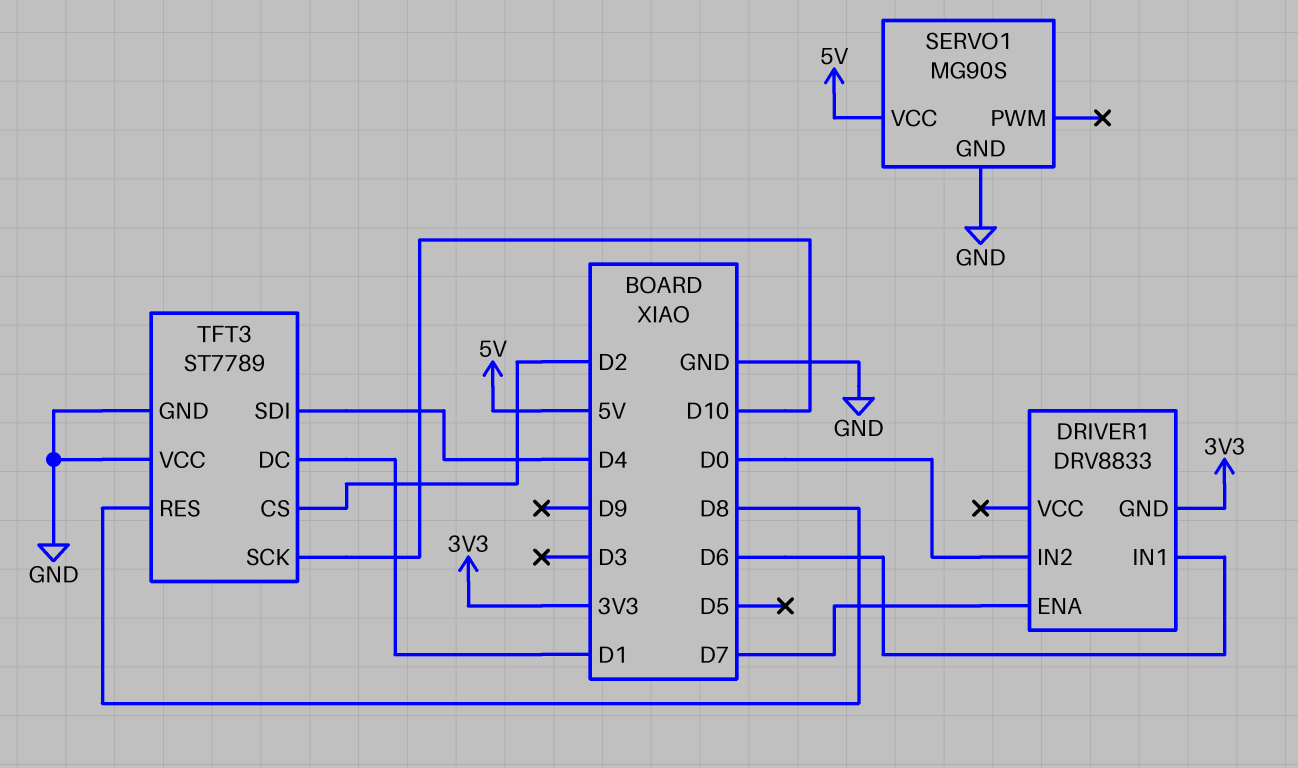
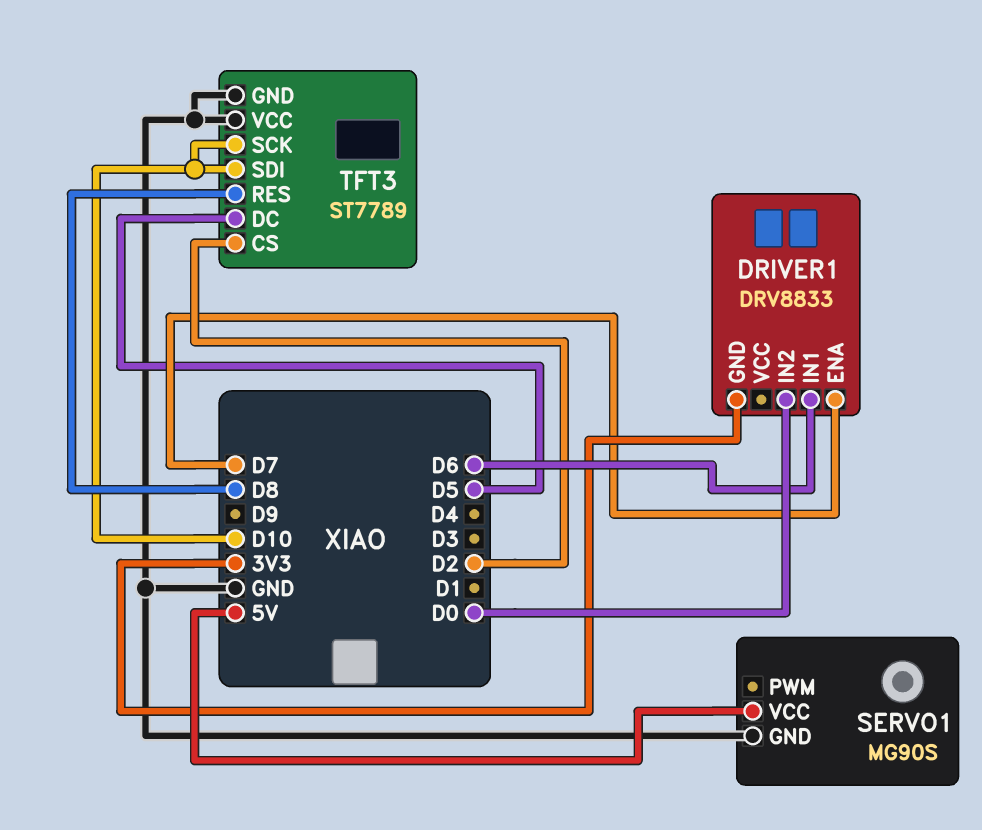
TFT3 pin DC: D1 -> D5
TFT3 pin SDI: D4 -> D10

